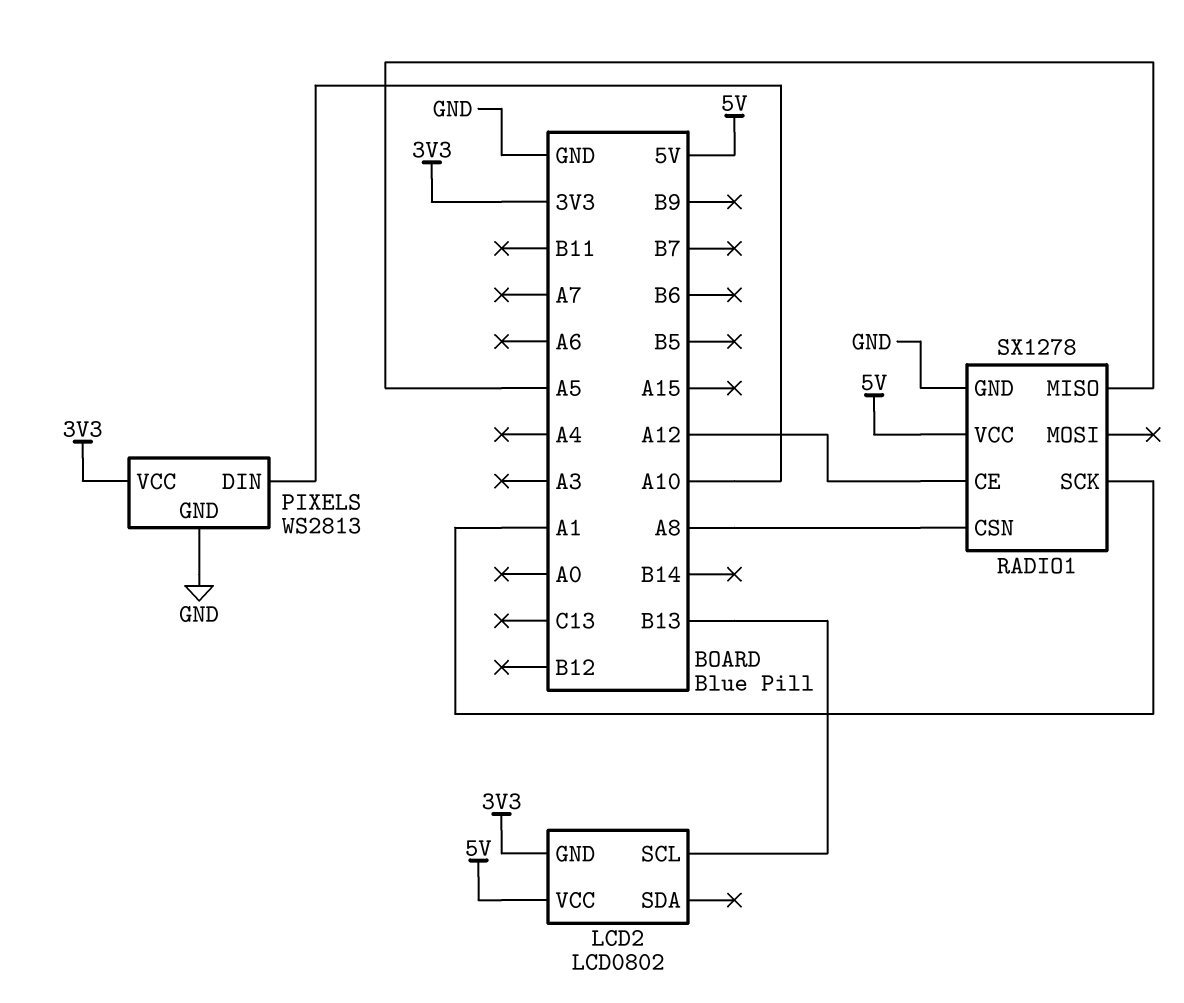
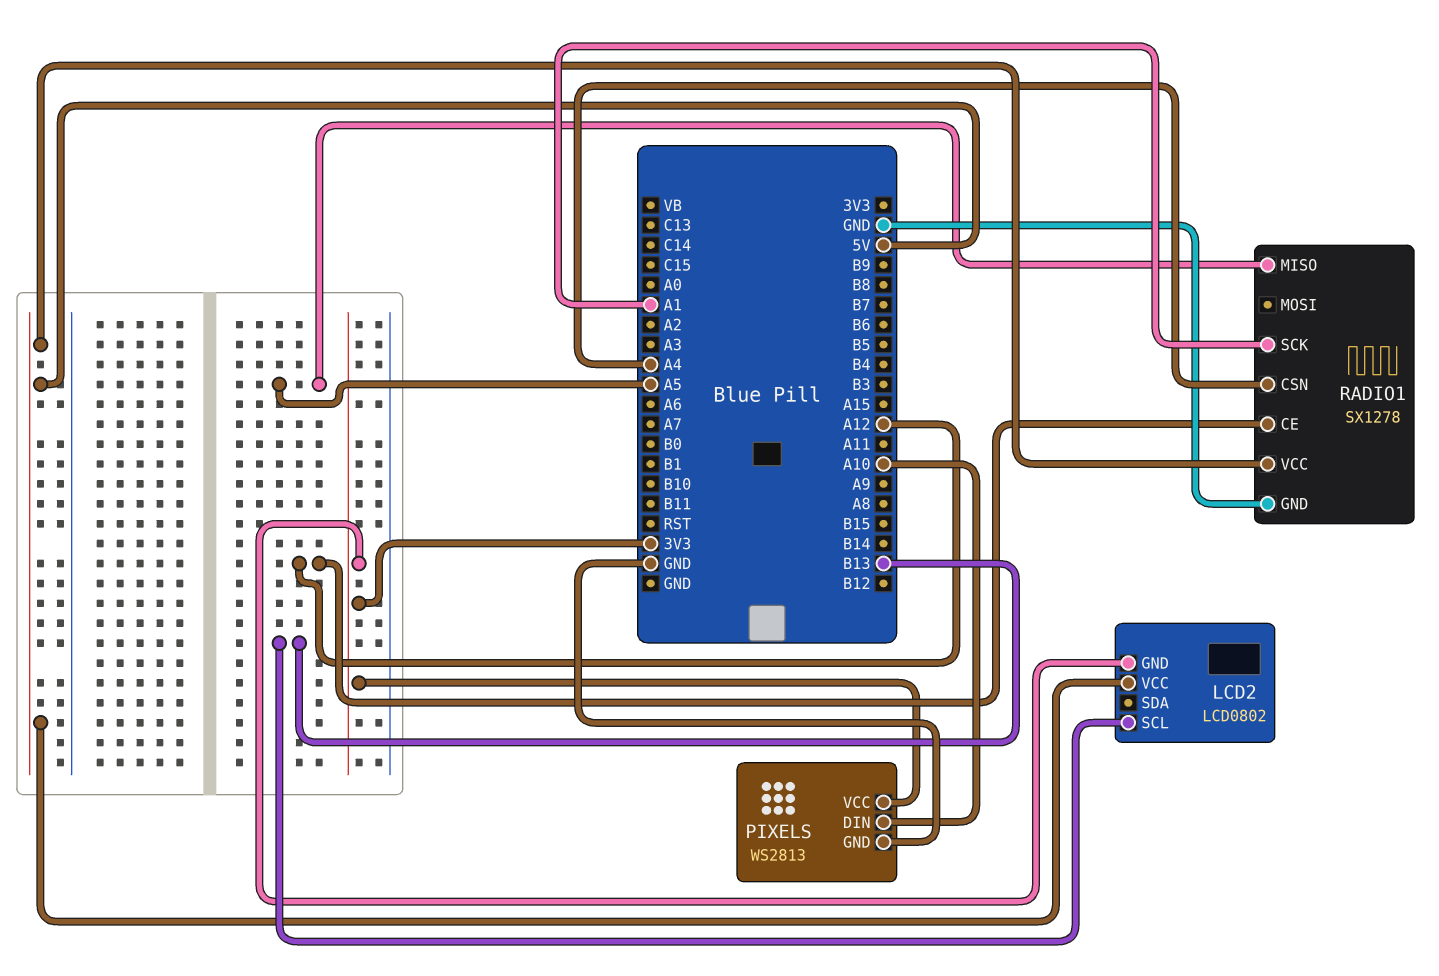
RADIO1 pin CSN: A8 -> A4

